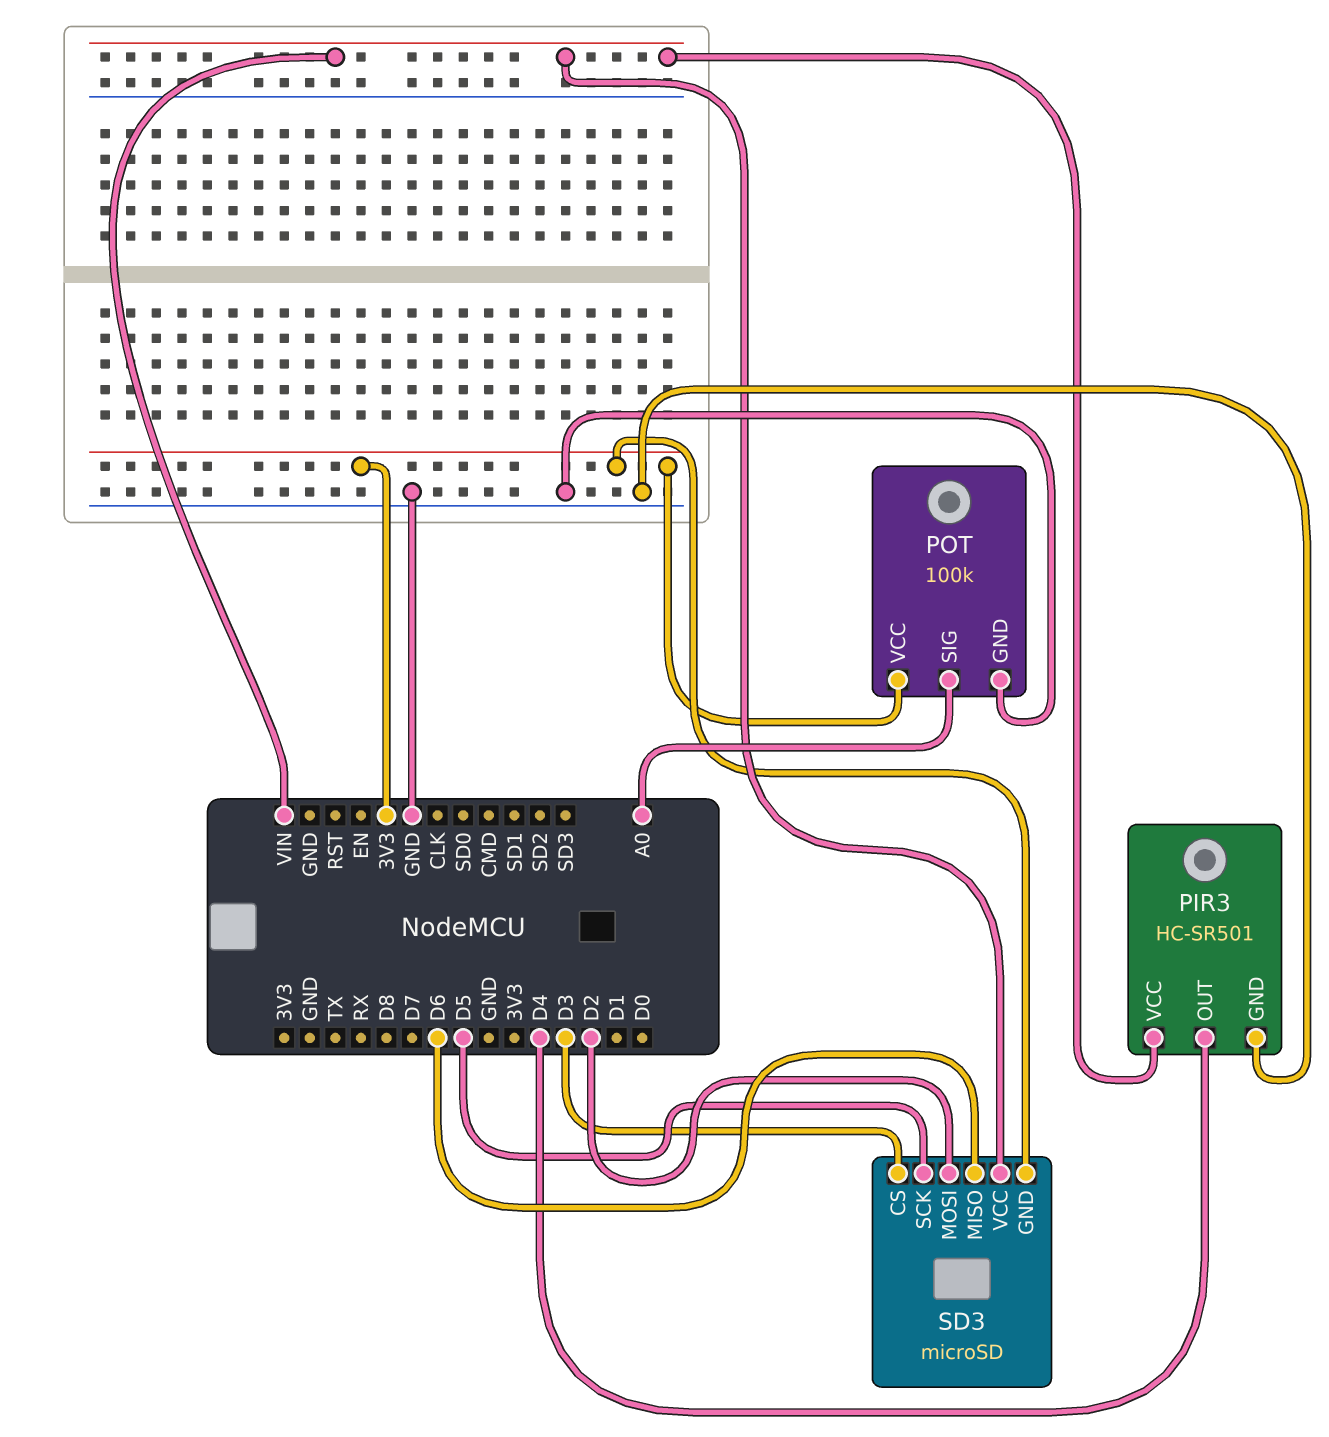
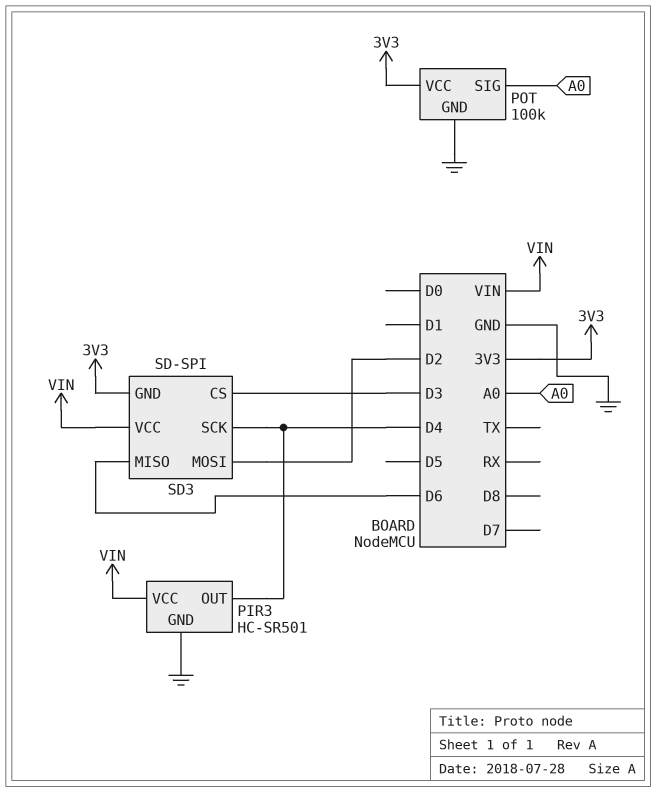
SD3: microSD -> SD-SPI
SD3 pin SCK: D5 -> D4

